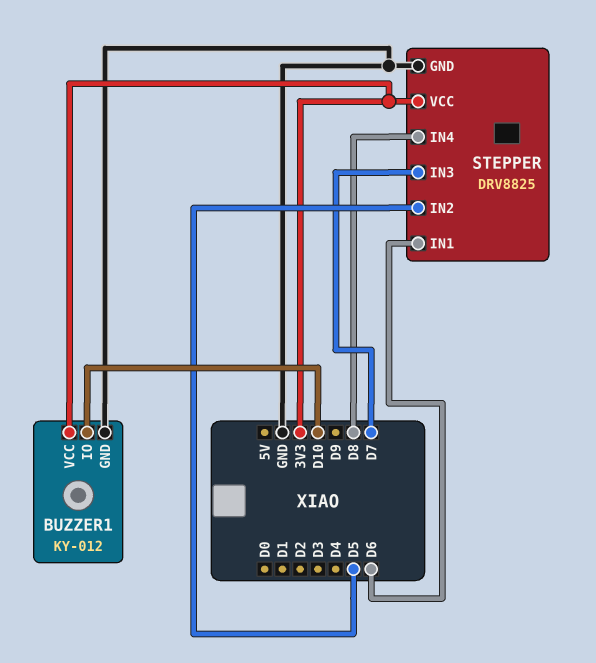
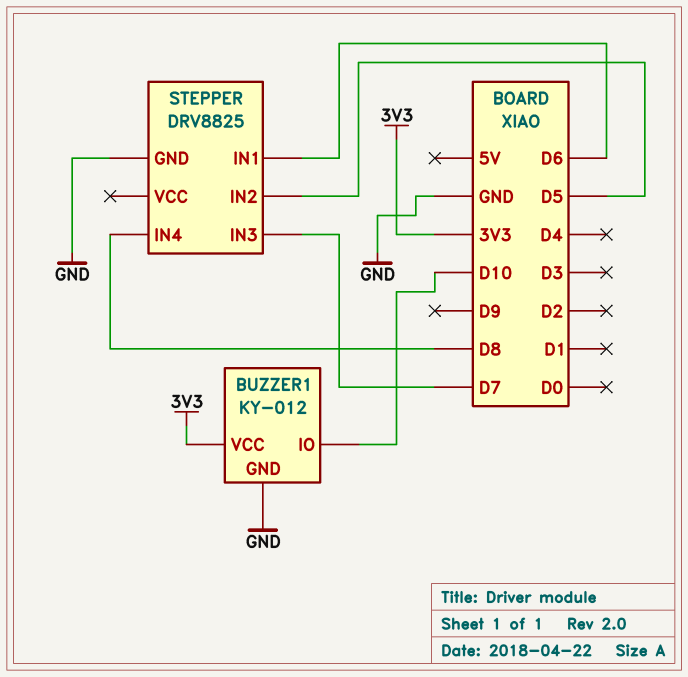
STEPPER pin VCC: 3V3 -> none

